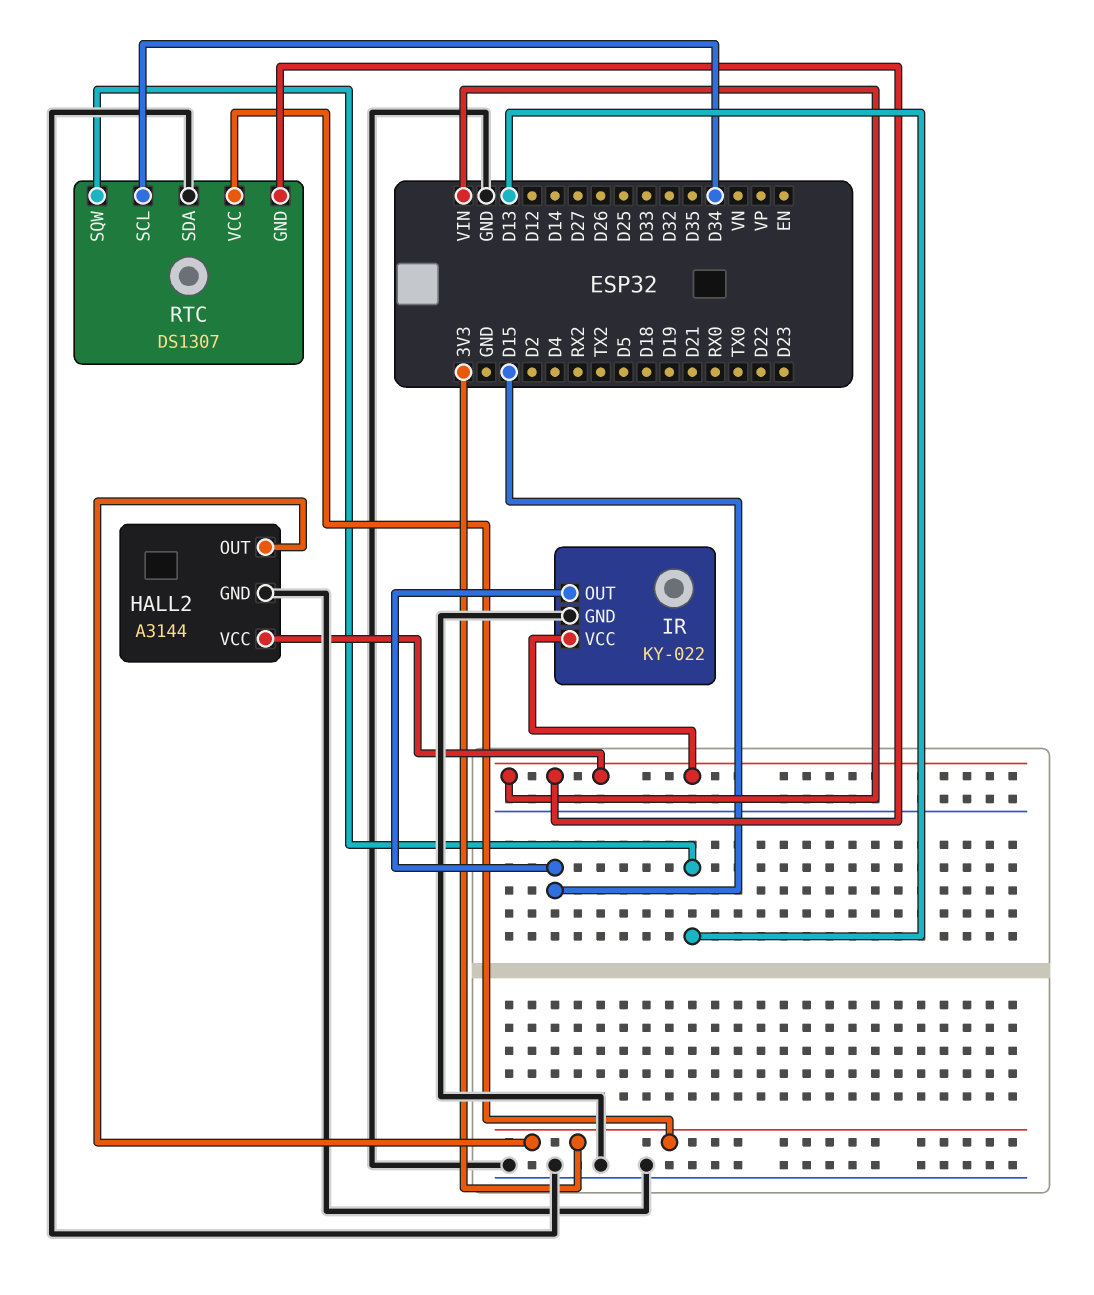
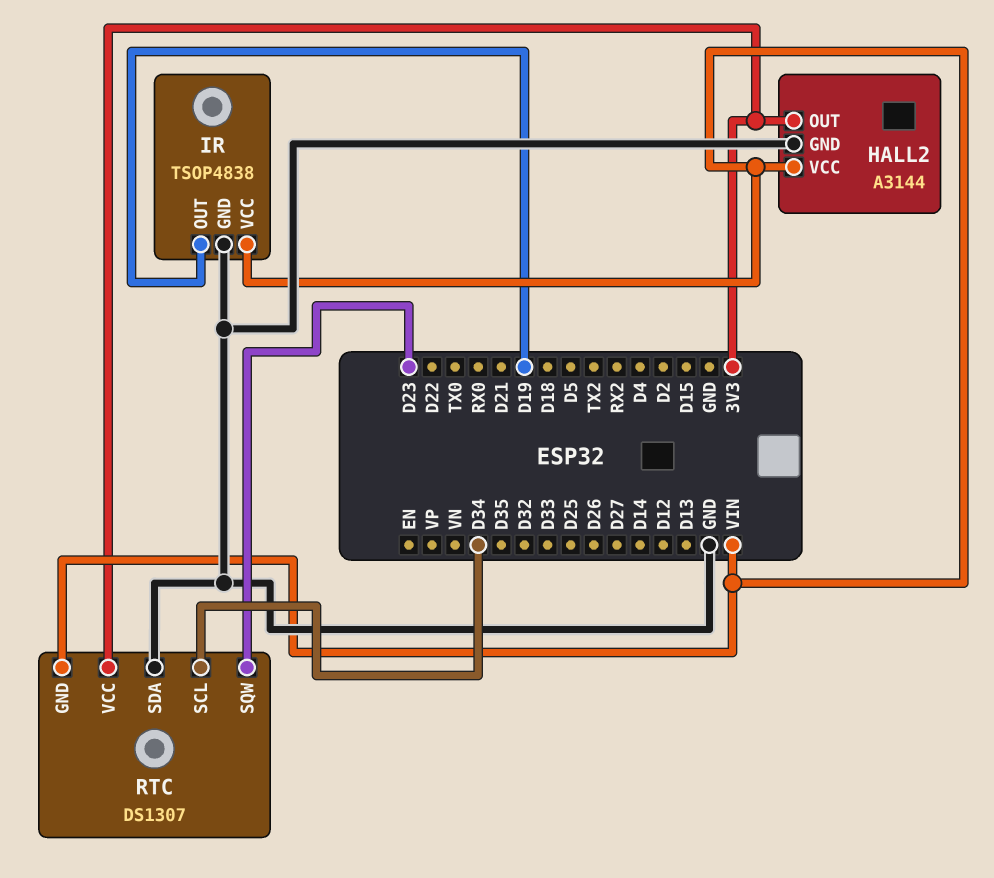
IR: KY-022 -> TSOP4838
IR pin OUT: D15 -> D19
RTC pin SQW: D13 -> D23

